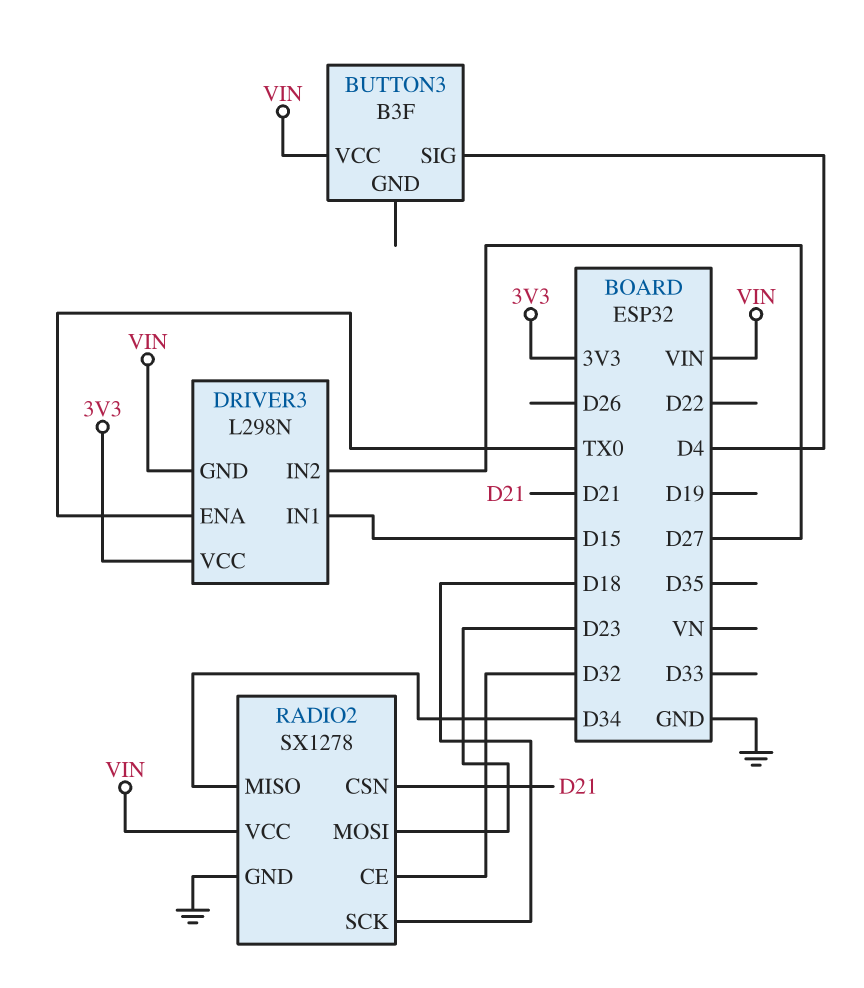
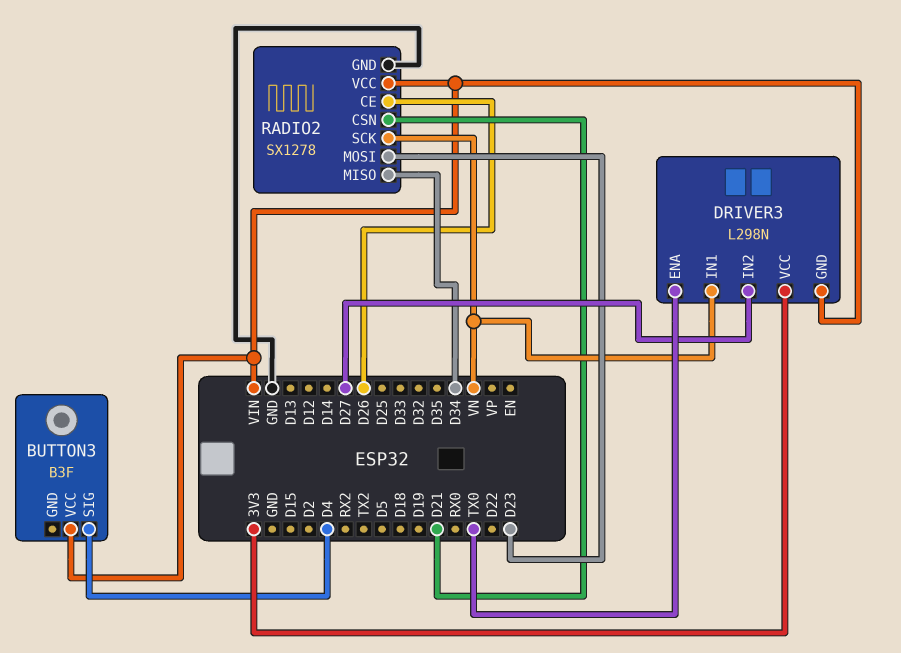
DRIVER3 pin IN1: D15 -> VN
RADIO2 pin CE: D32 -> D26
RADIO2 pin SCK: D18 -> VN

